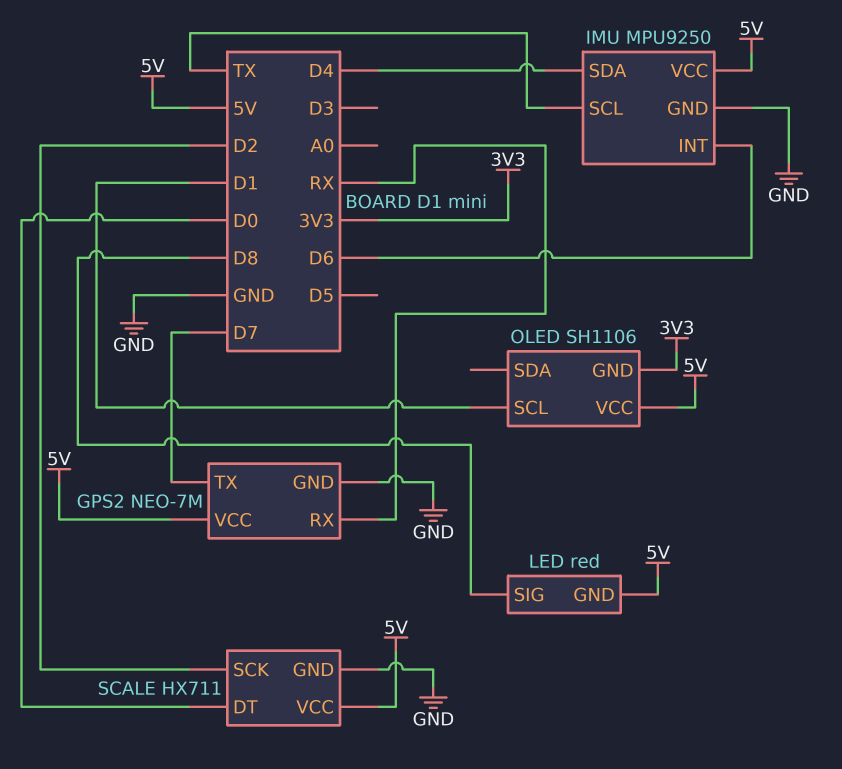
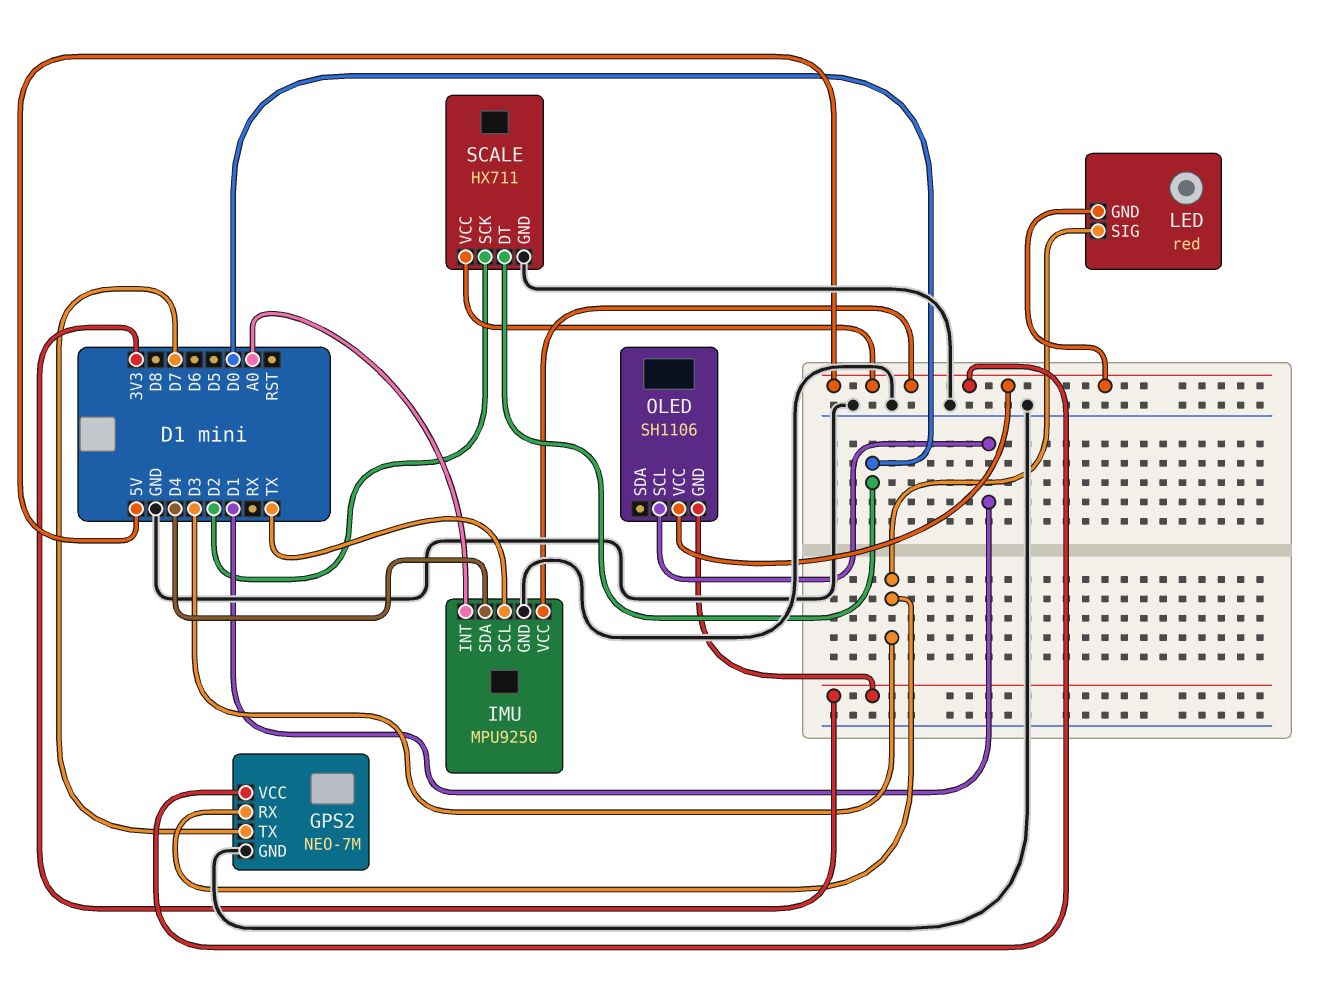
GPS2 pin RX: RX -> D3
IMU pin INT: D6 -> A0
LED pin SIG: D8 -> D3

